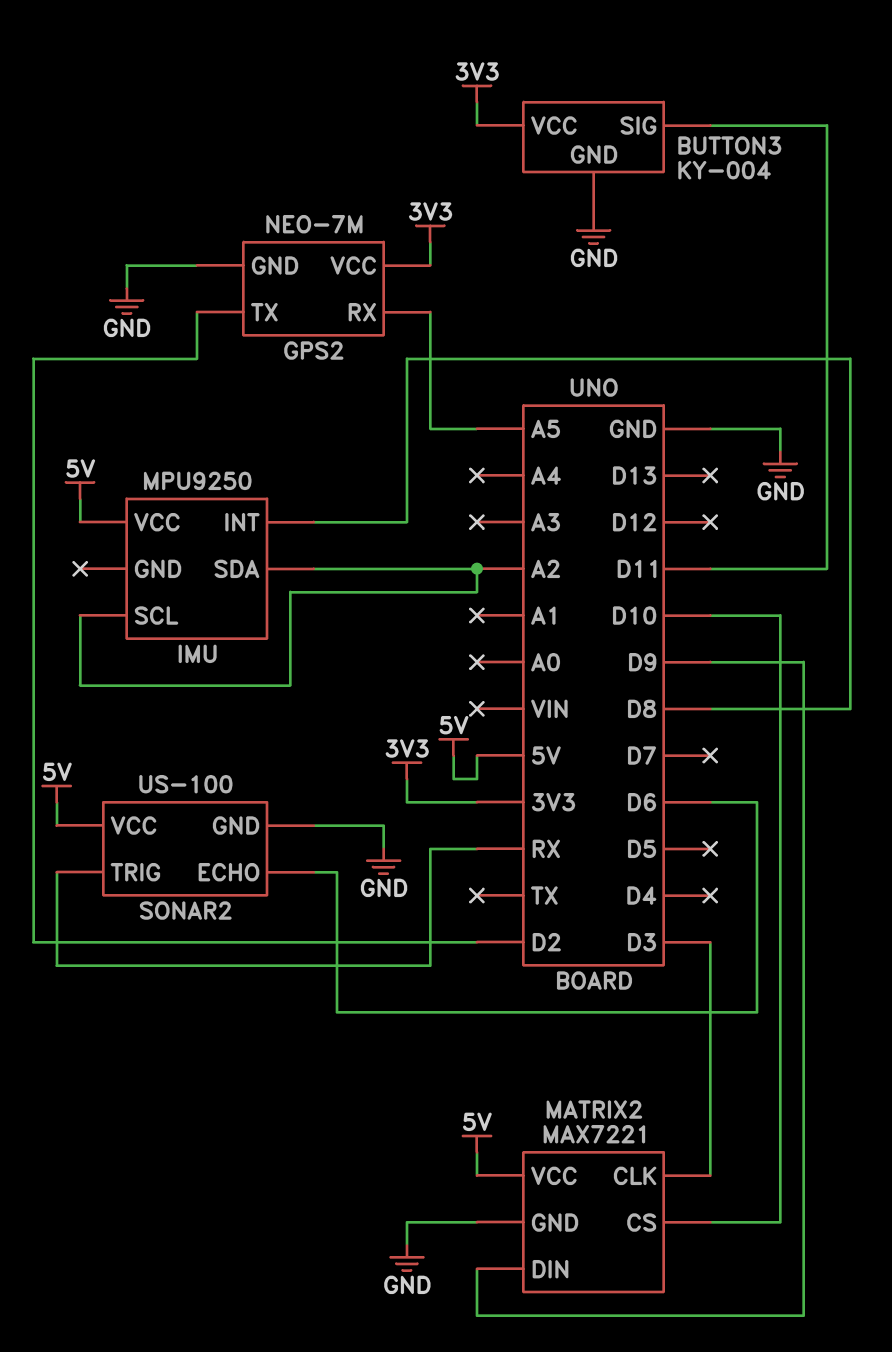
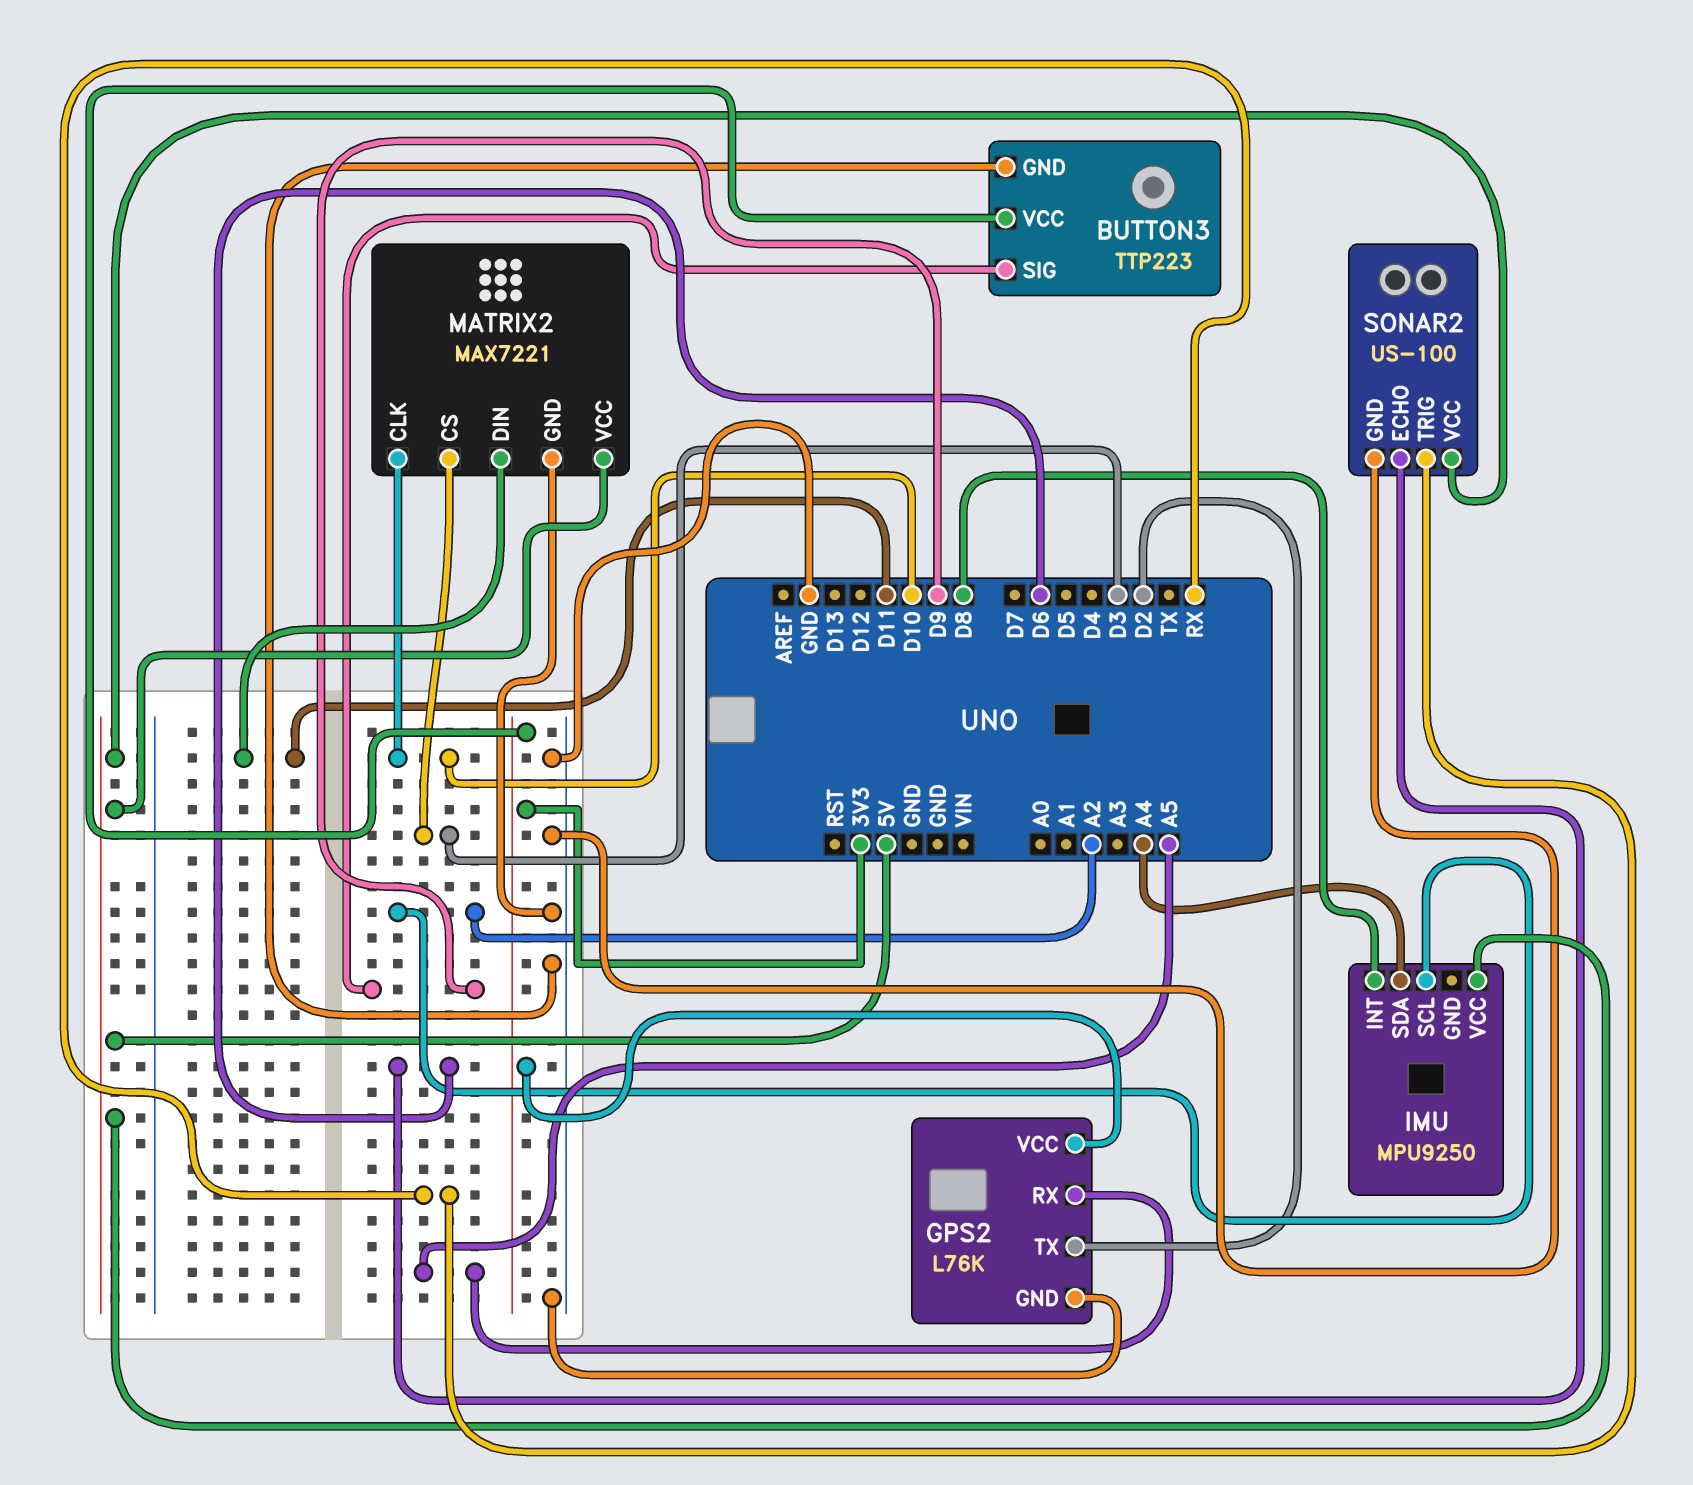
BUTTON3: KY-004 -> TTP223
BUTTON3 pin SIG: D11 -> D9
GPS2: NEO-7M -> L76K
IMU pin SDA: A2 -> A4
MATRIX2 pin CLK: D3 -> D10
MATRIX2 pin CS: D10 -> D3
MATRIX2 pin DIN: D9 -> D11

